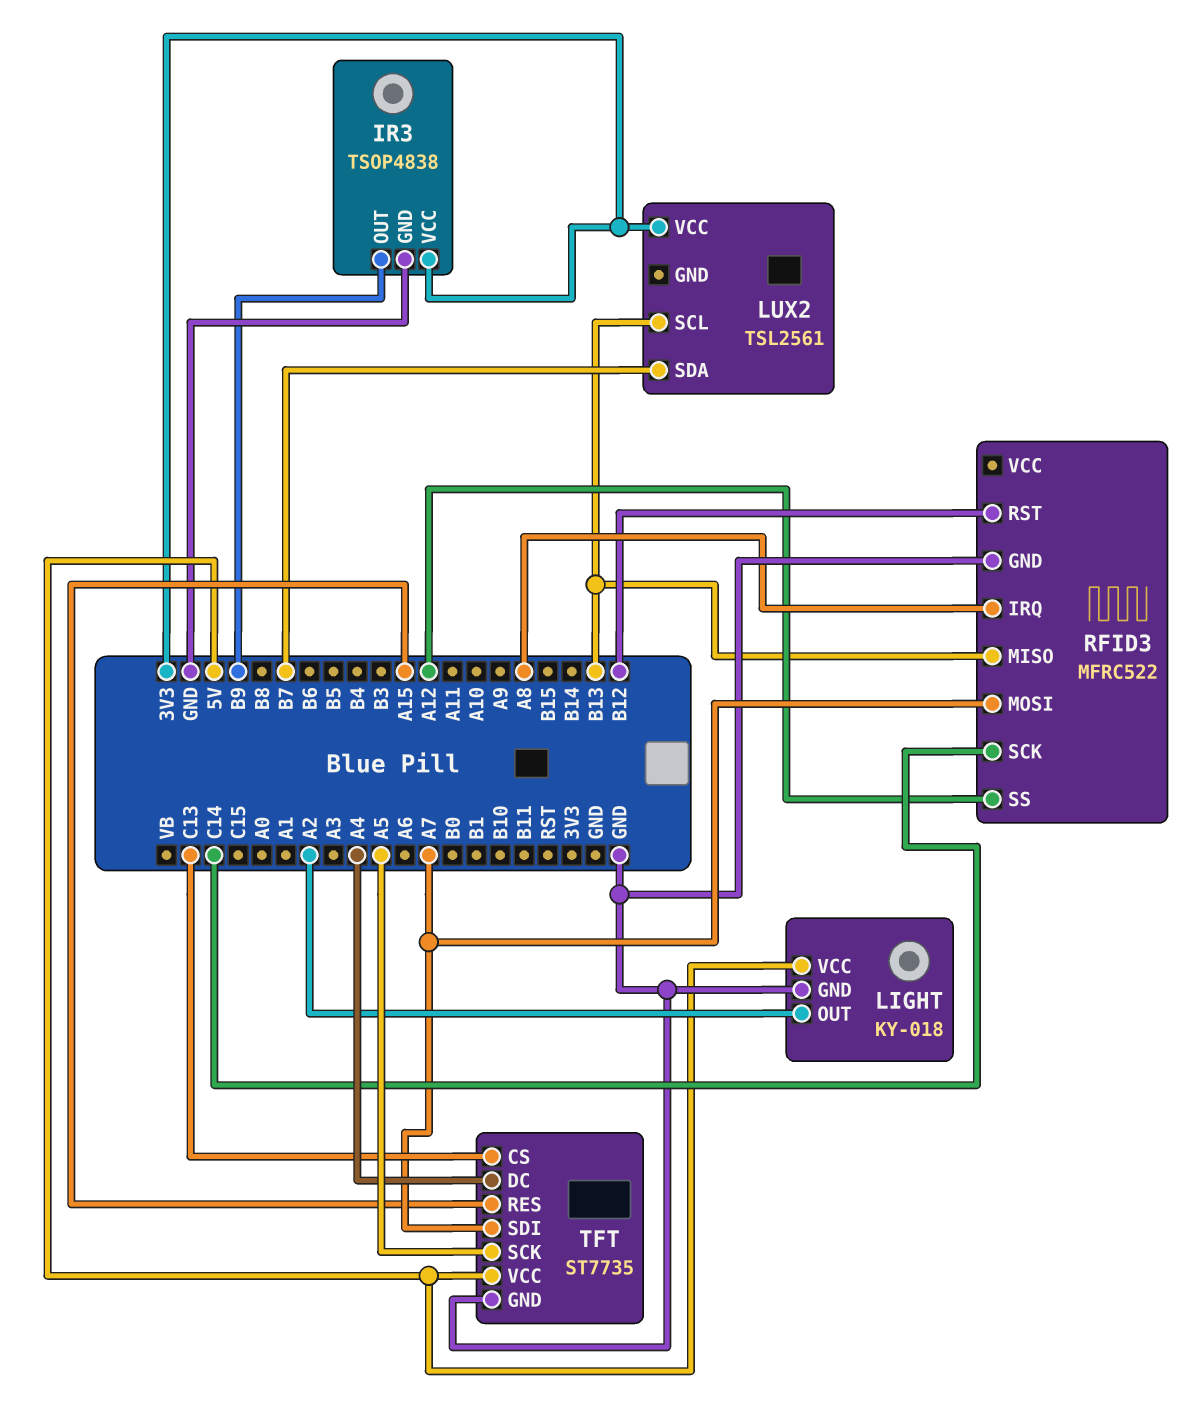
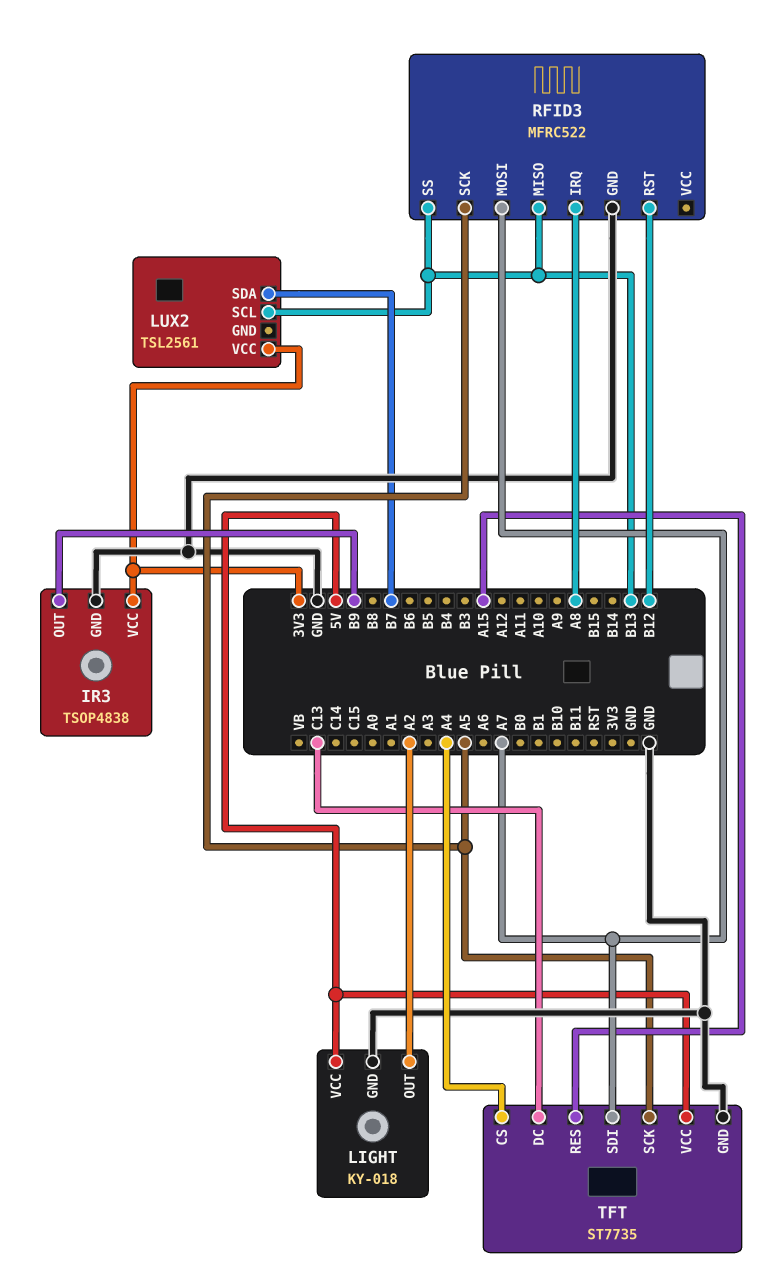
RFID3 pin SCK: C14 -> A5
RFID3 pin SS: A12 -> B13
TFT pin CS: C13 -> A4
TFT pin DC: A4 -> C13

